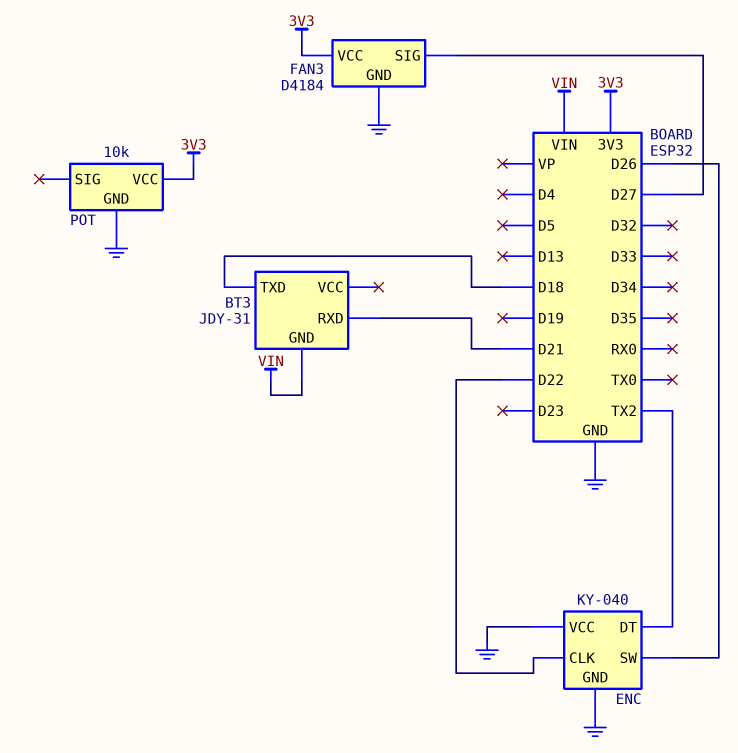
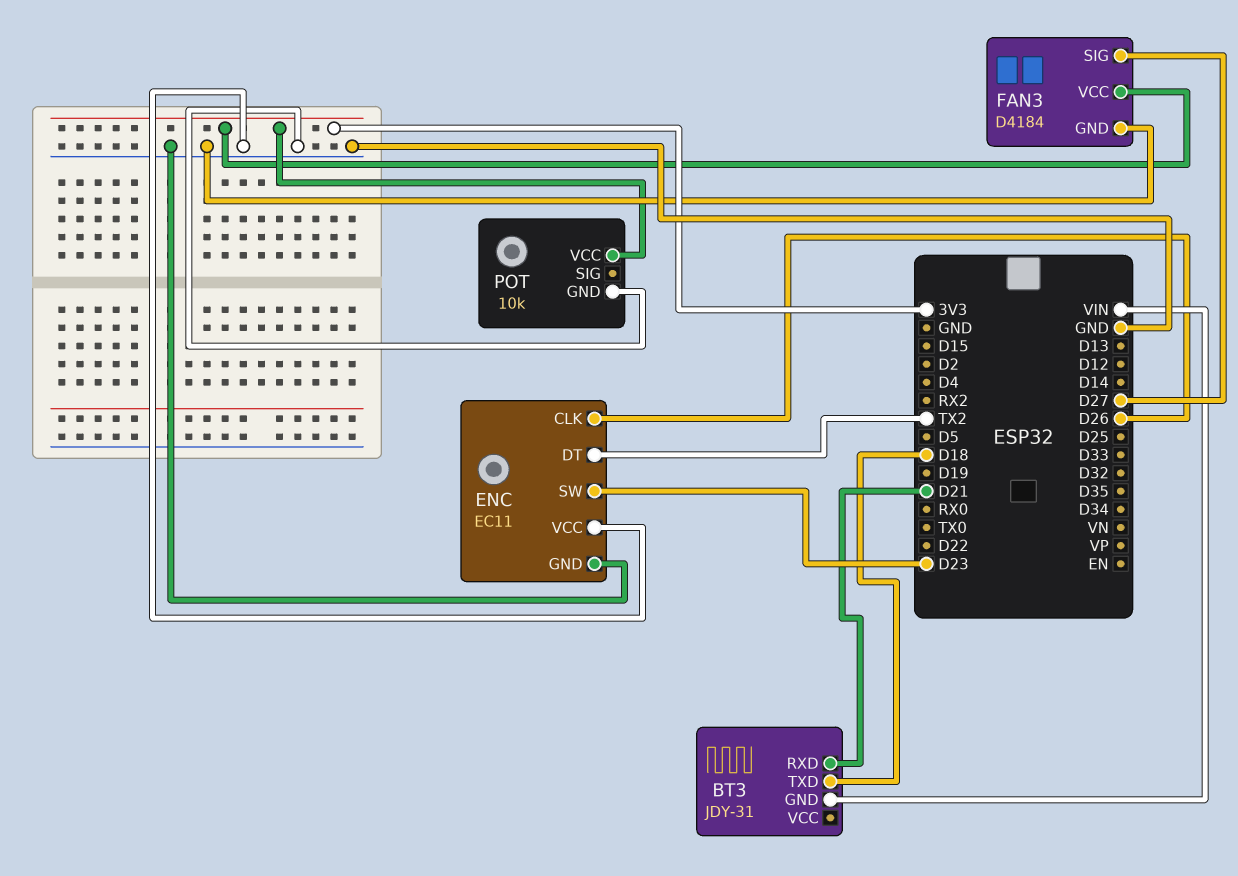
ENC: KY-040 -> EC11
ENC pin CLK: D22 -> D26
ENC pin SW: D26 -> D23

